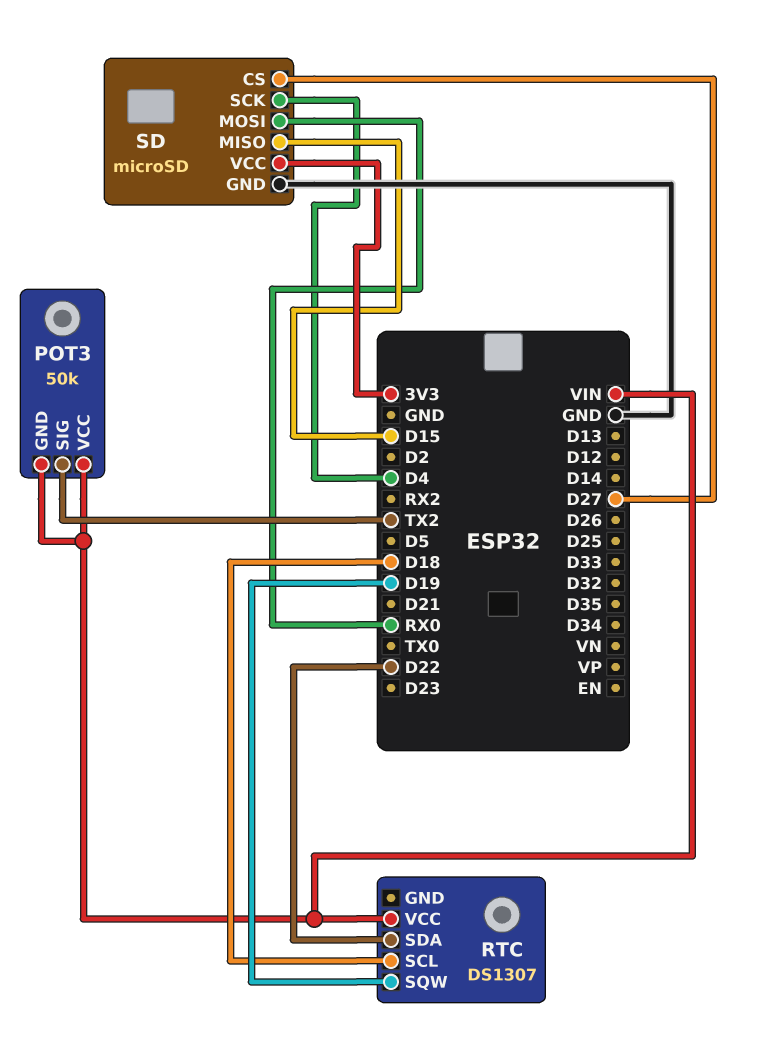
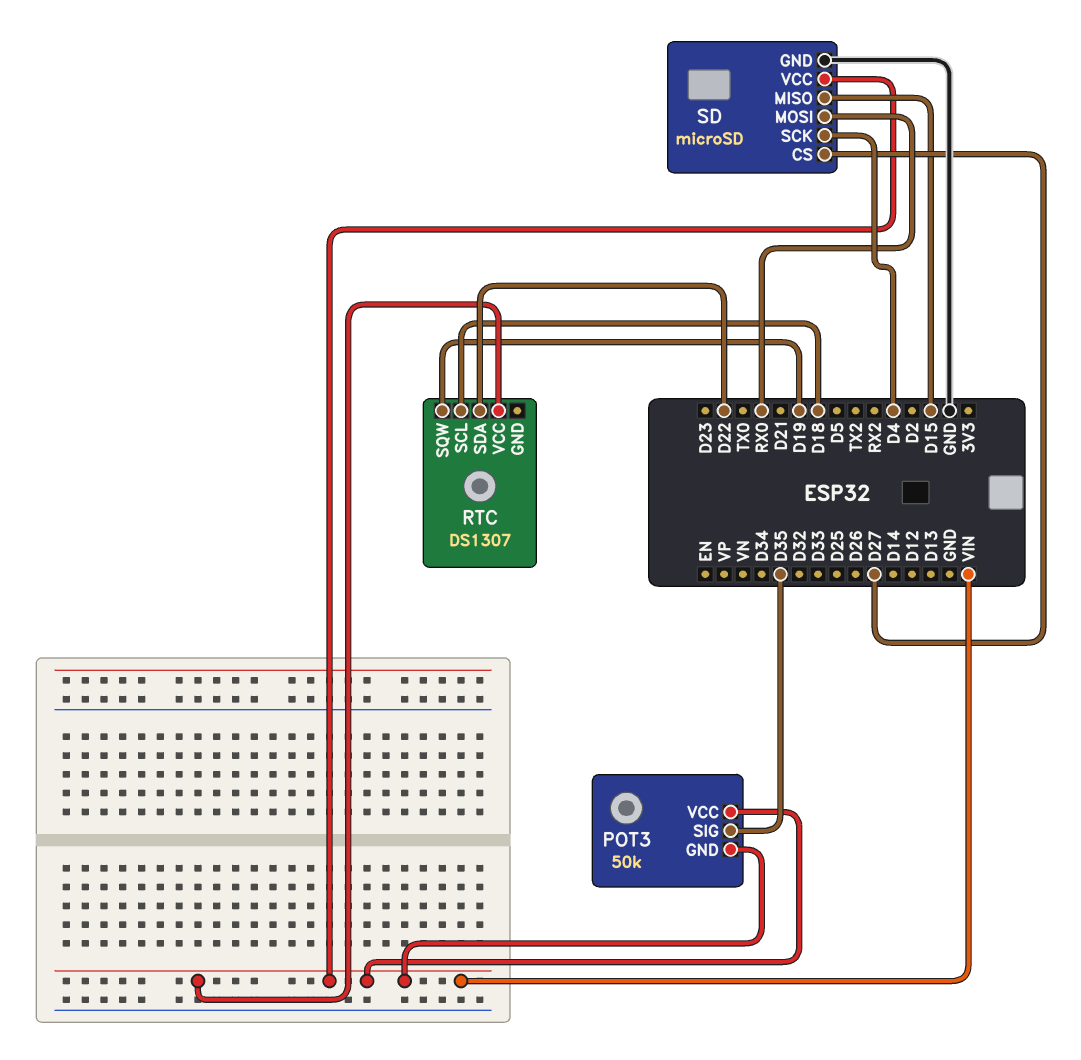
POT3 pin SIG: TX2 -> D35
SD pin VCC: 3V3 -> VIN

